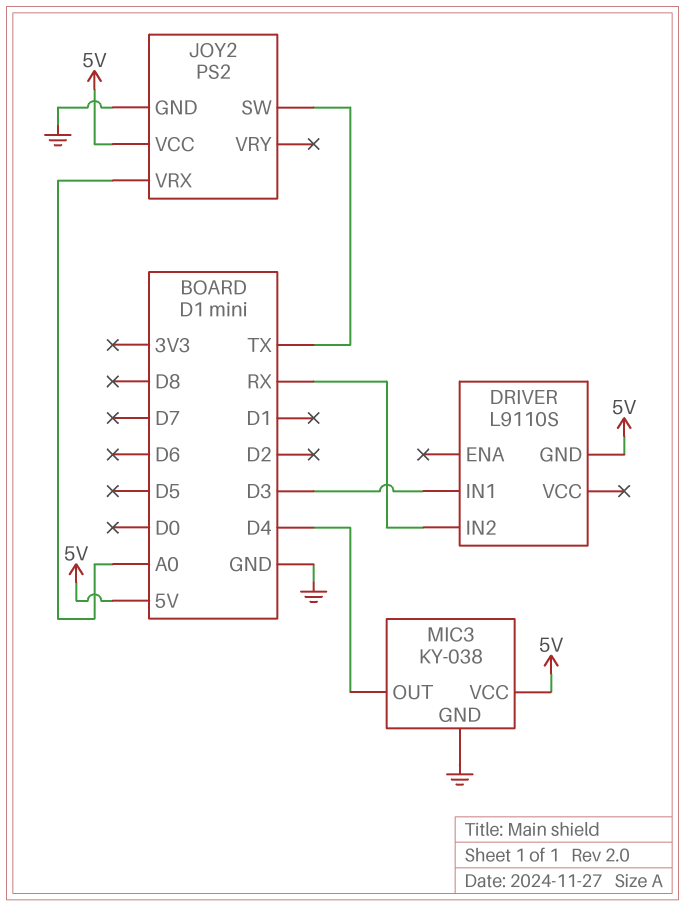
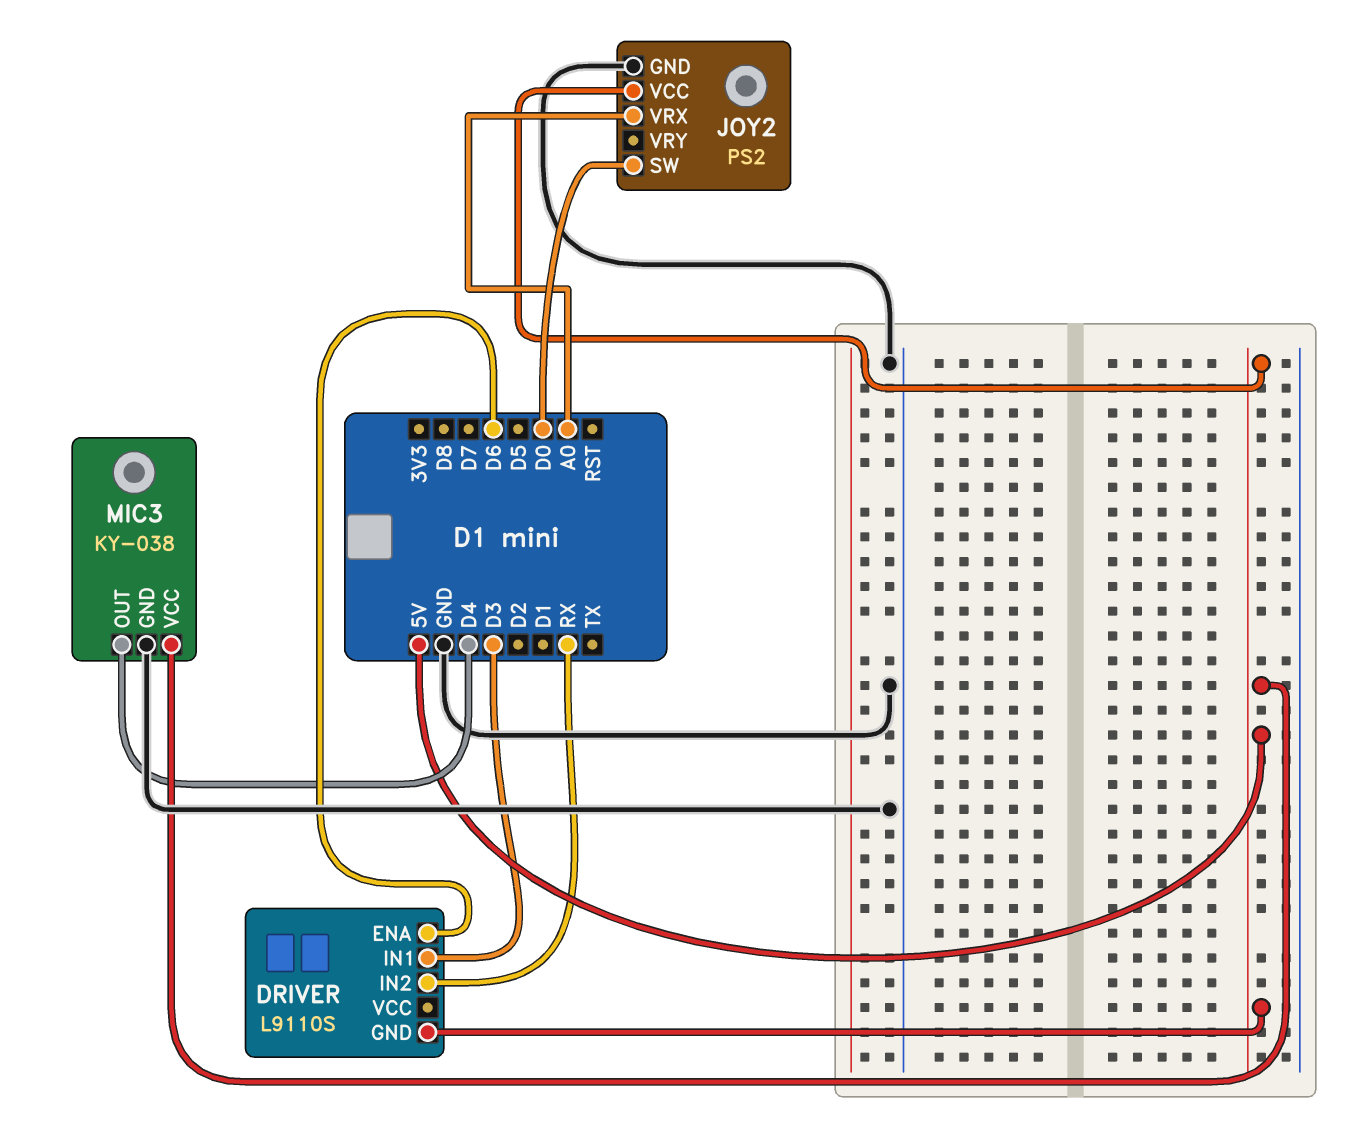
DRIVER pin ENA: none -> D6
JOY2 pin SW: TX -> D0

